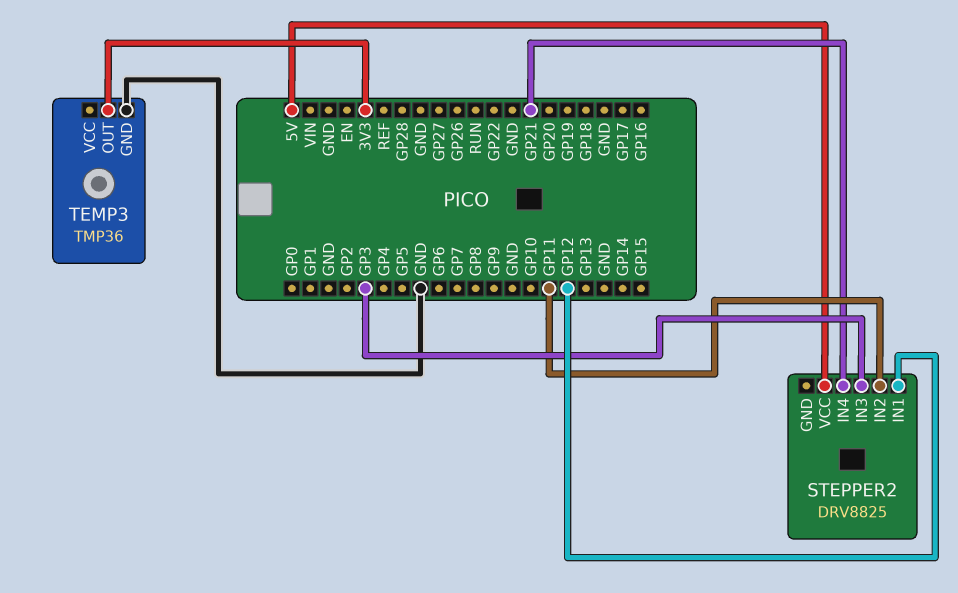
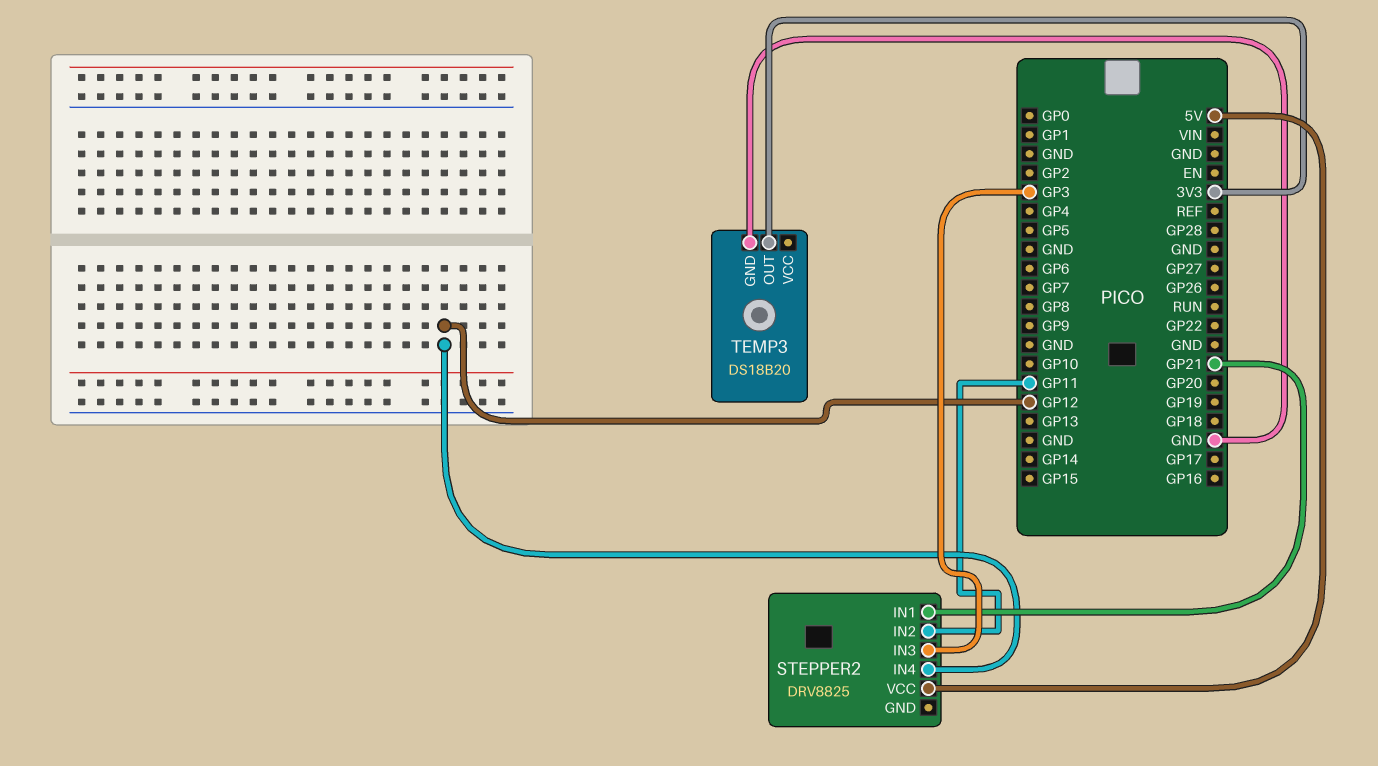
STEPPER2 pin IN1: GP12 -> GP21
STEPPER2 pin IN4: GP21 -> GP12
TEMP3: TMP36 -> DS18B20

